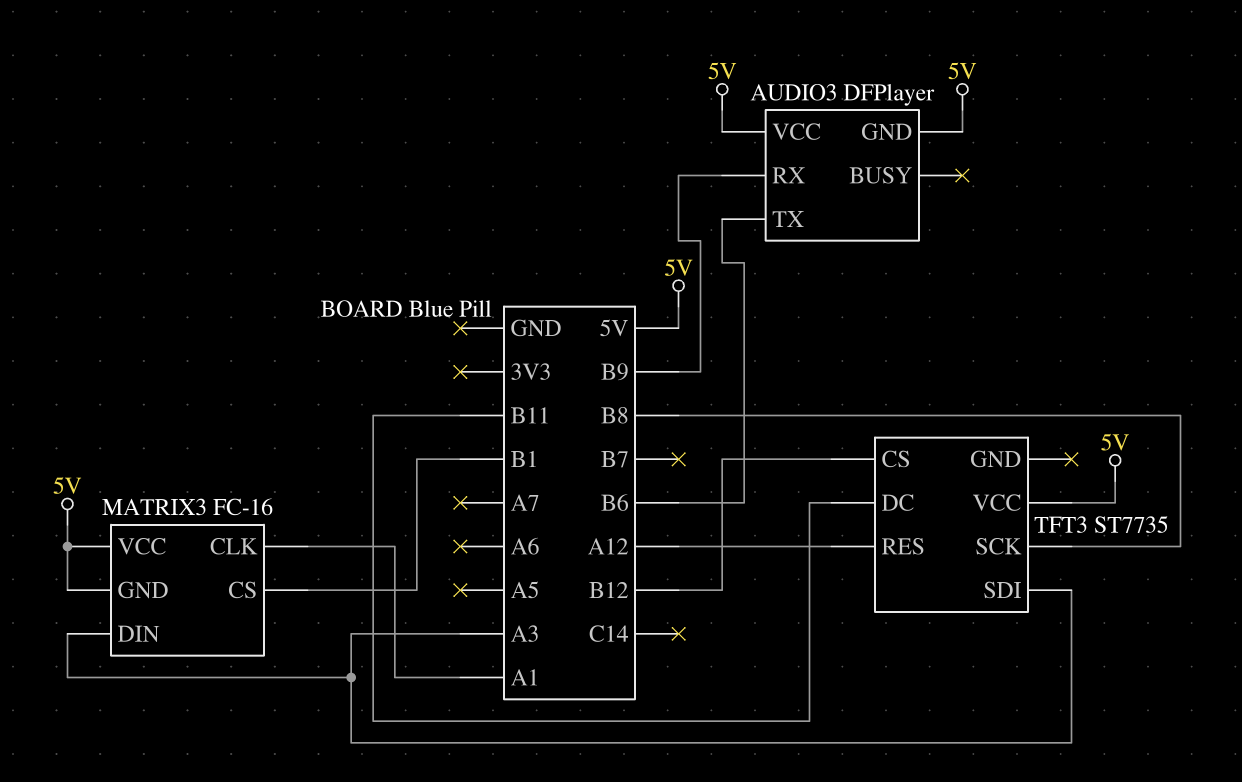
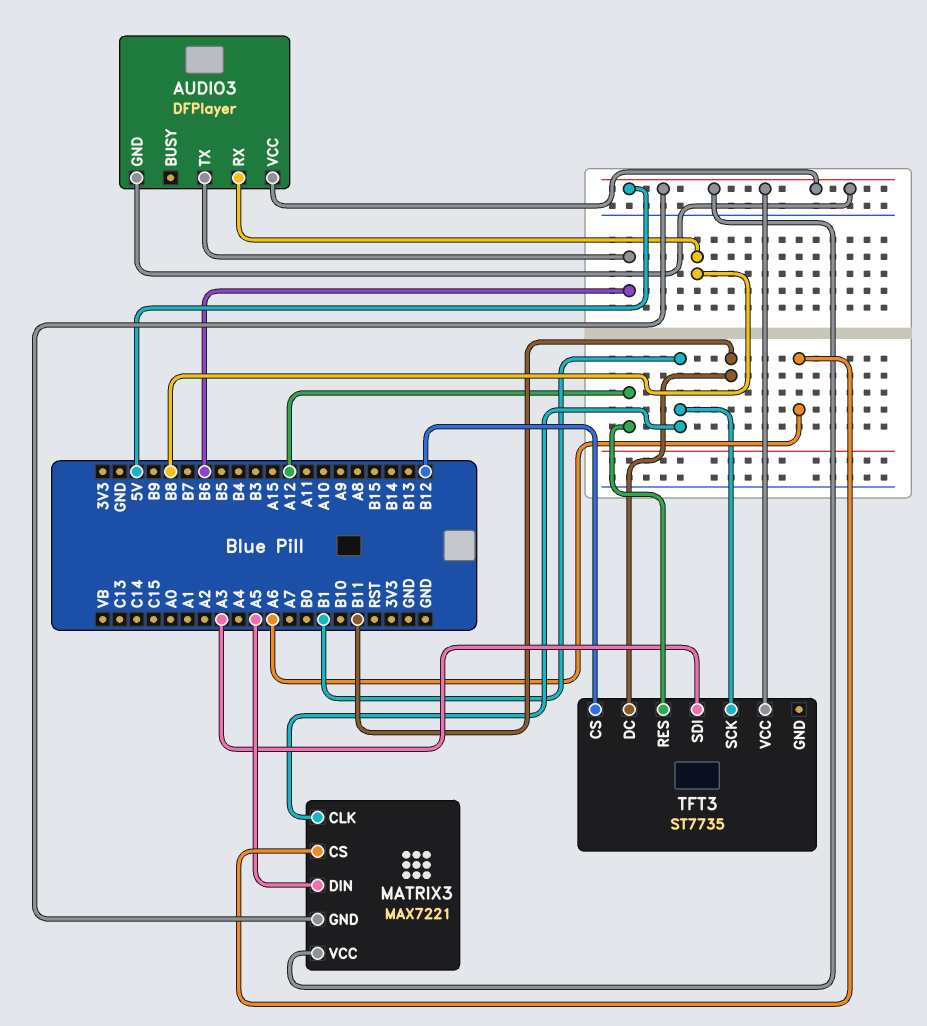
AUDIO3 pin RX: B9 -> B8
MATRIX3: FC-16 -> MAX7221
MATRIX3 pin CLK: A1 -> B1
MATRIX3 pin CS: B1 -> A6
MATRIX3 pin DIN: A3 -> A5
TFT3 pin SCK: B8 -> B1

